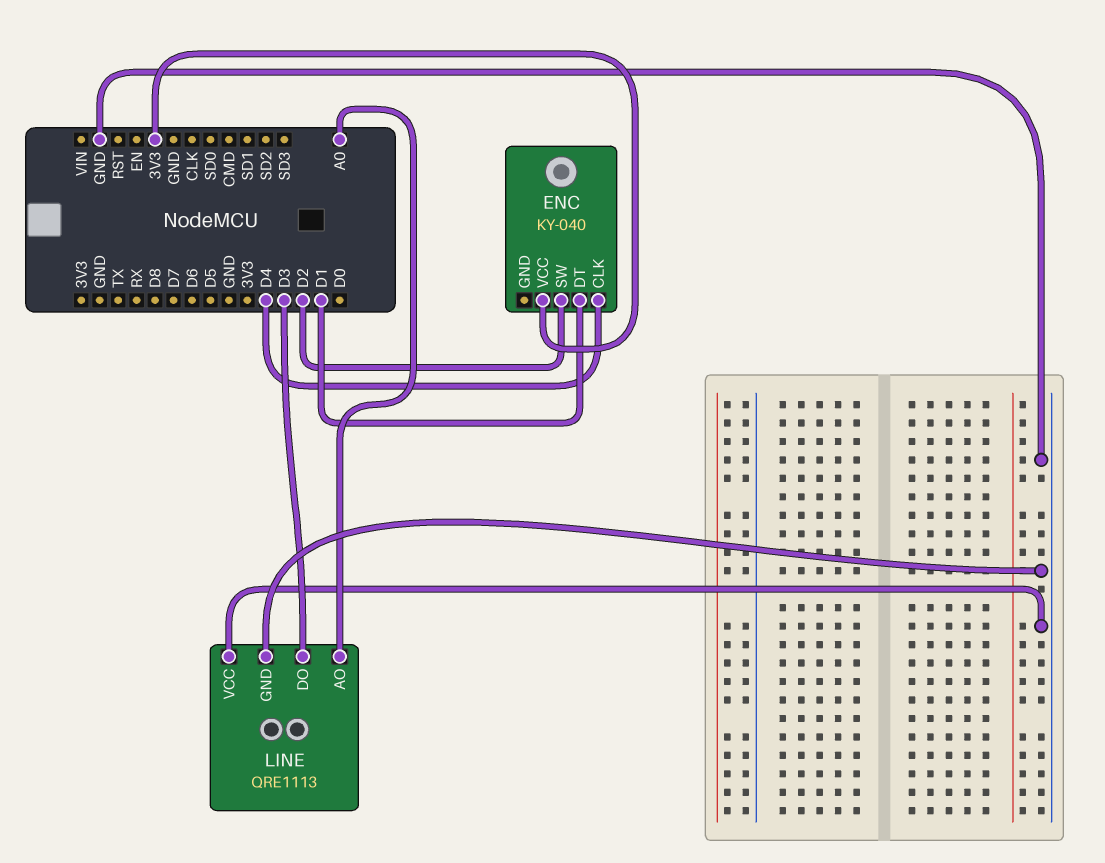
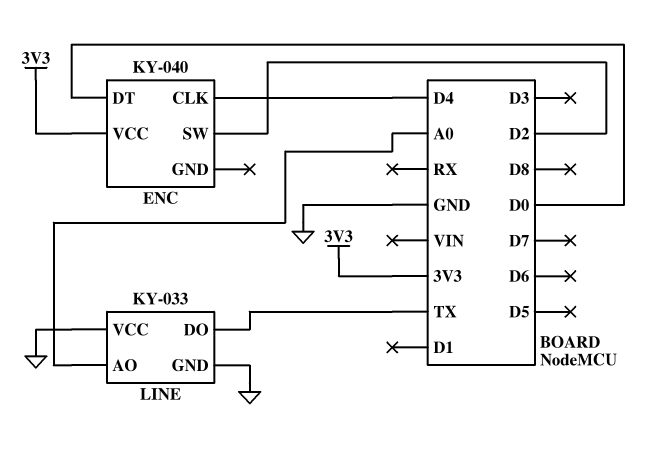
ENC pin DT: D1 -> D0
LINE: QRE1113 -> KY-033
LINE pin DO: D3 -> TX

